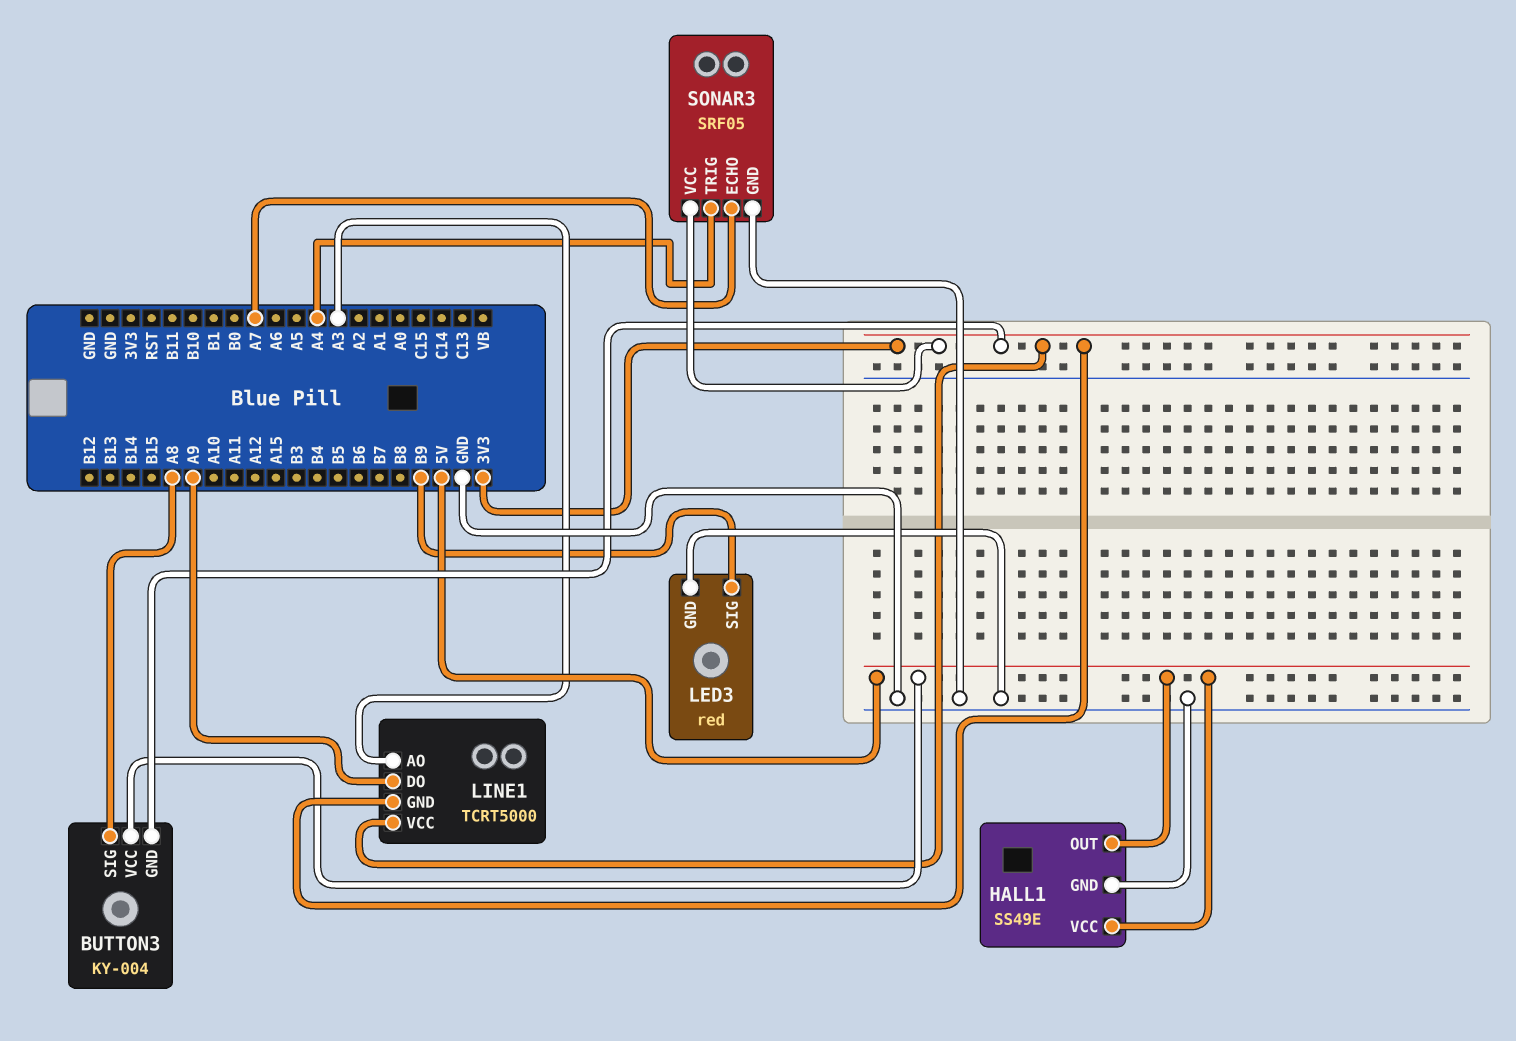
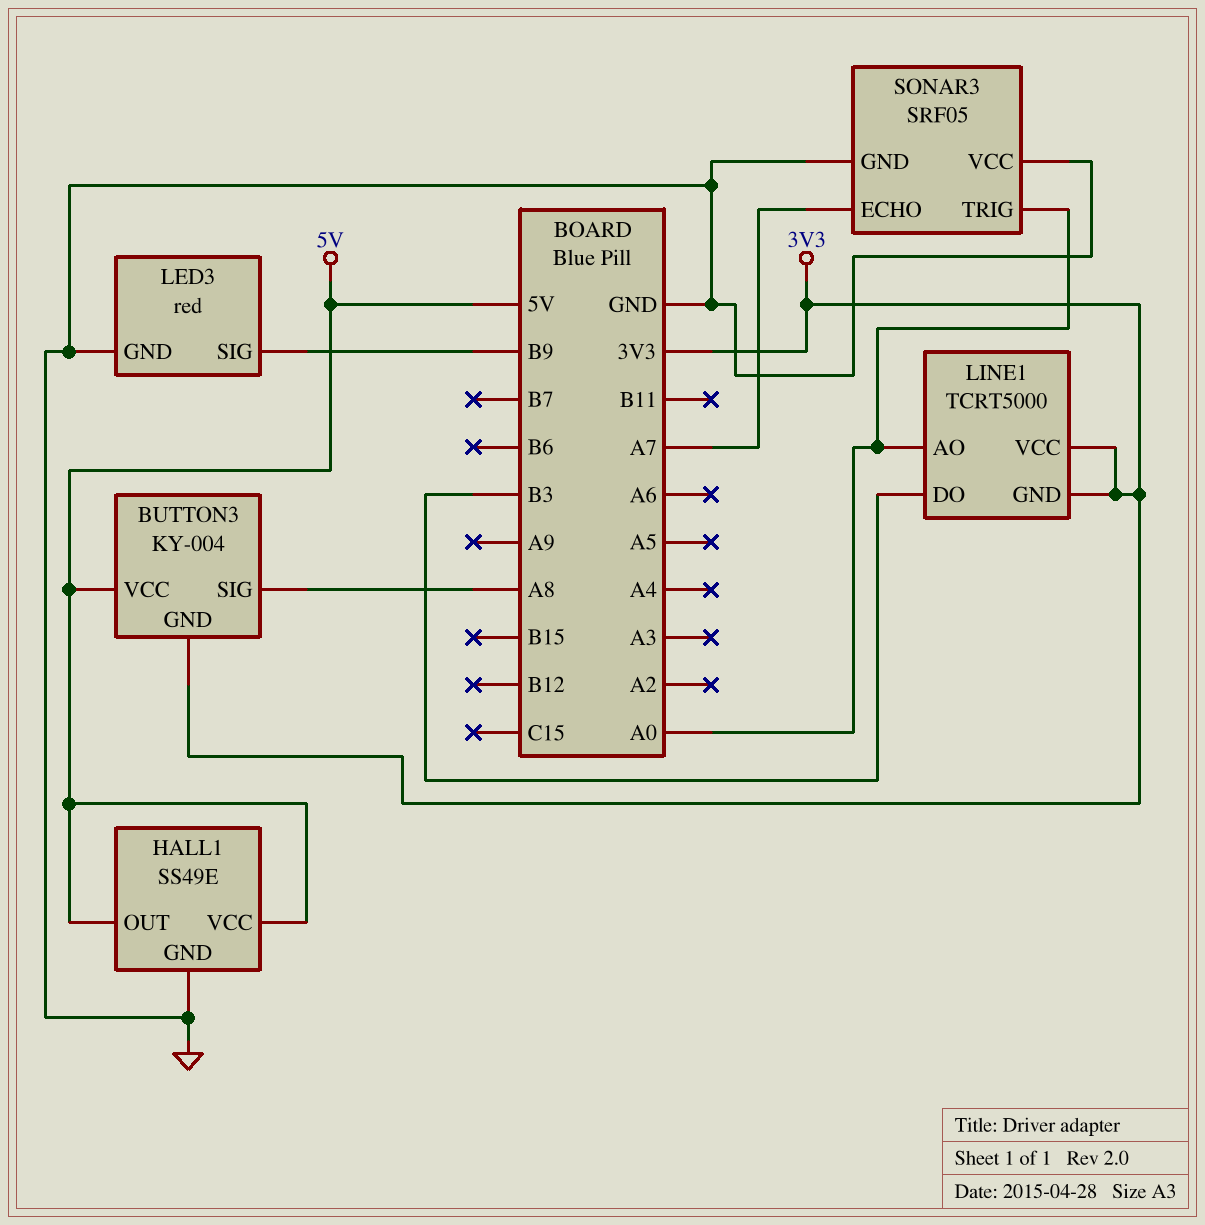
LINE1 pin AO: A3 -> A0
LINE1 pin DO: A9 -> B3
SONAR3 pin TRIG: A4 -> A0
SONAR3 pin VCC: 3V3 -> GND

